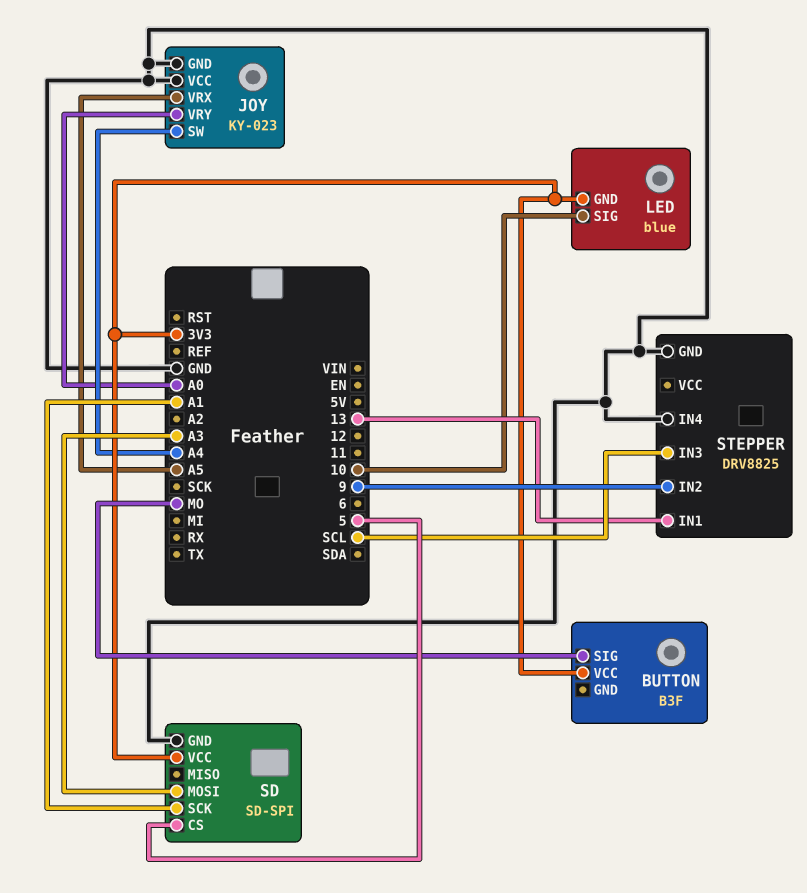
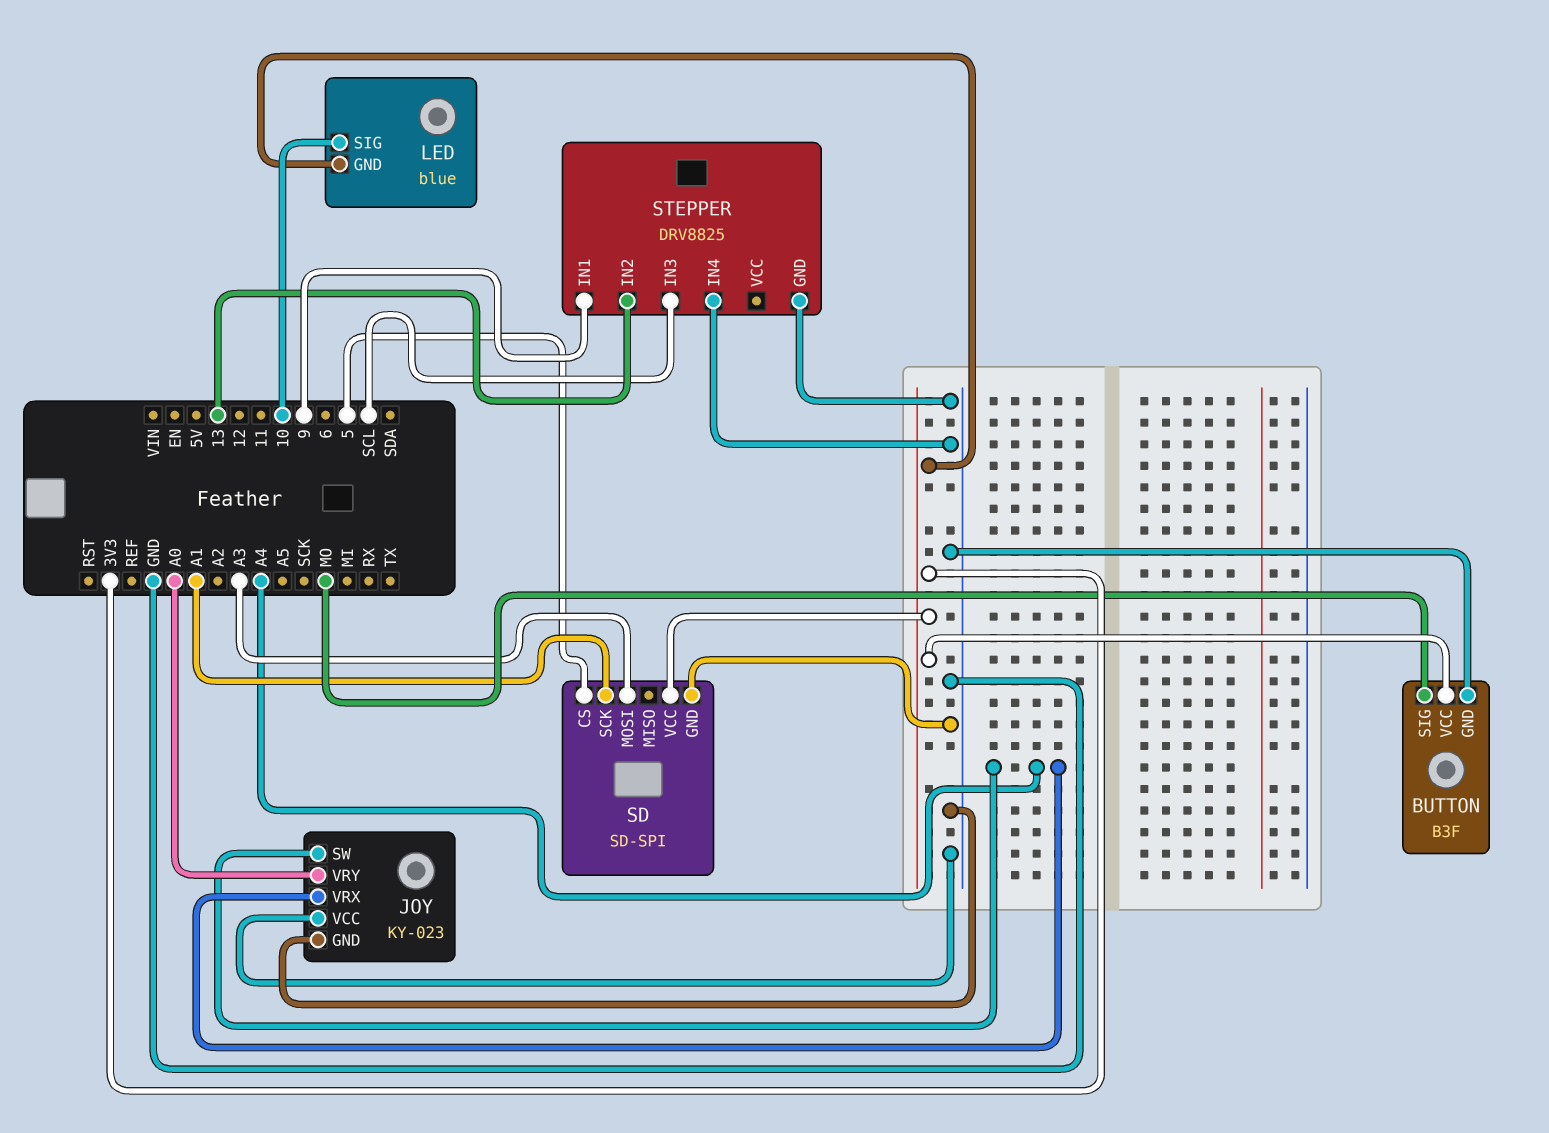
BUTTON pin GND: none -> GND
JOY pin VRX: A5 -> A4
STEPPER pin IN1: 13 -> 9
STEPPER pin IN2: 9 -> 13

